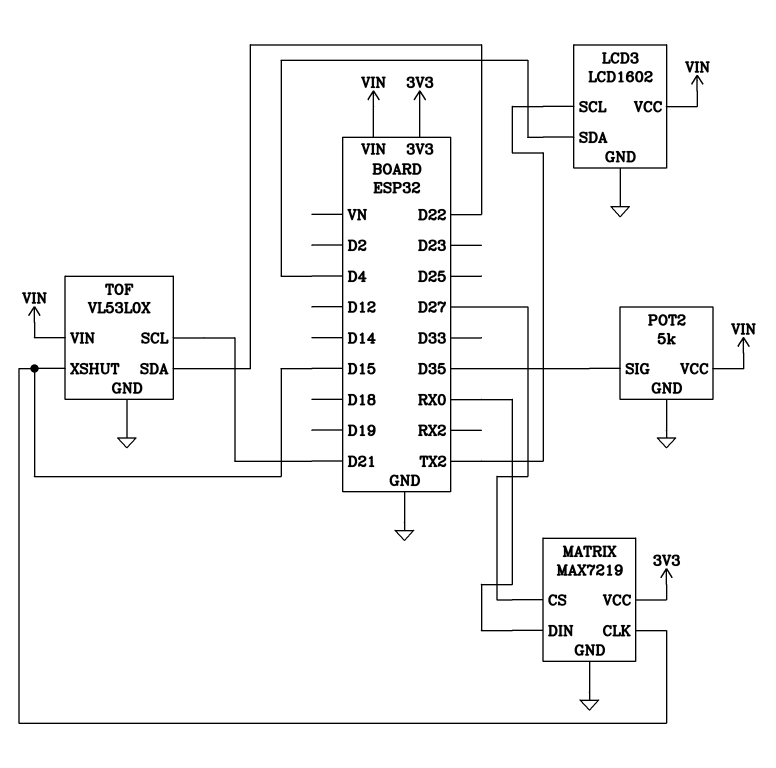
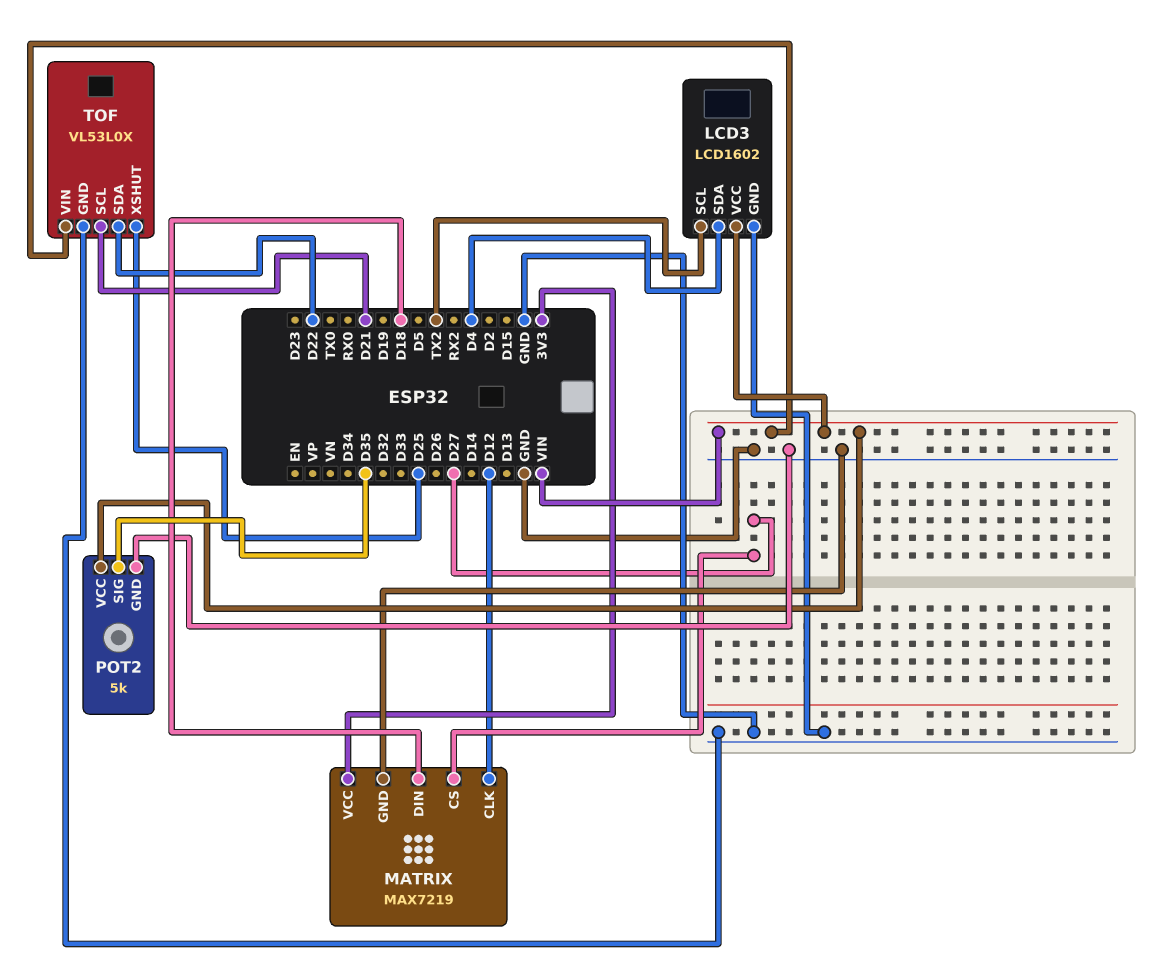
MATRIX pin CLK: D15 -> D12
MATRIX pin DIN: RX0 -> D18
TOF pin XSHUT: D15 -> D25

